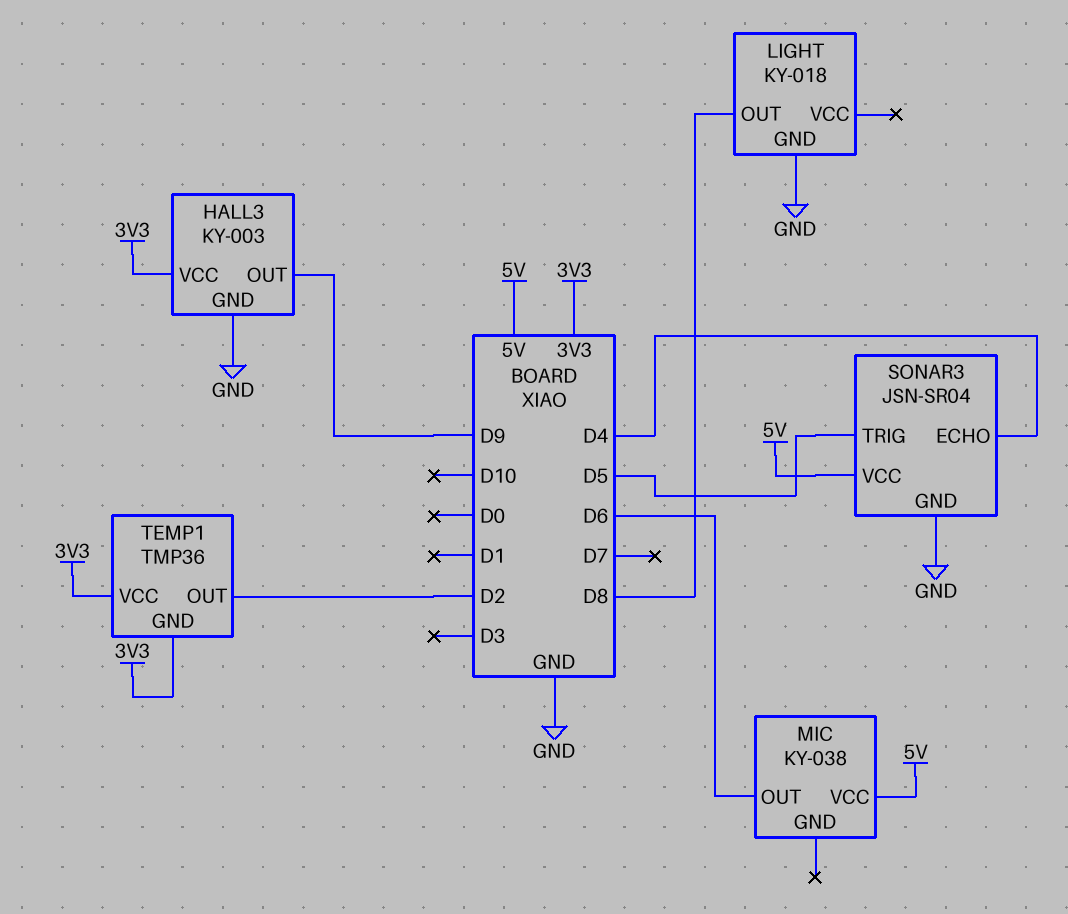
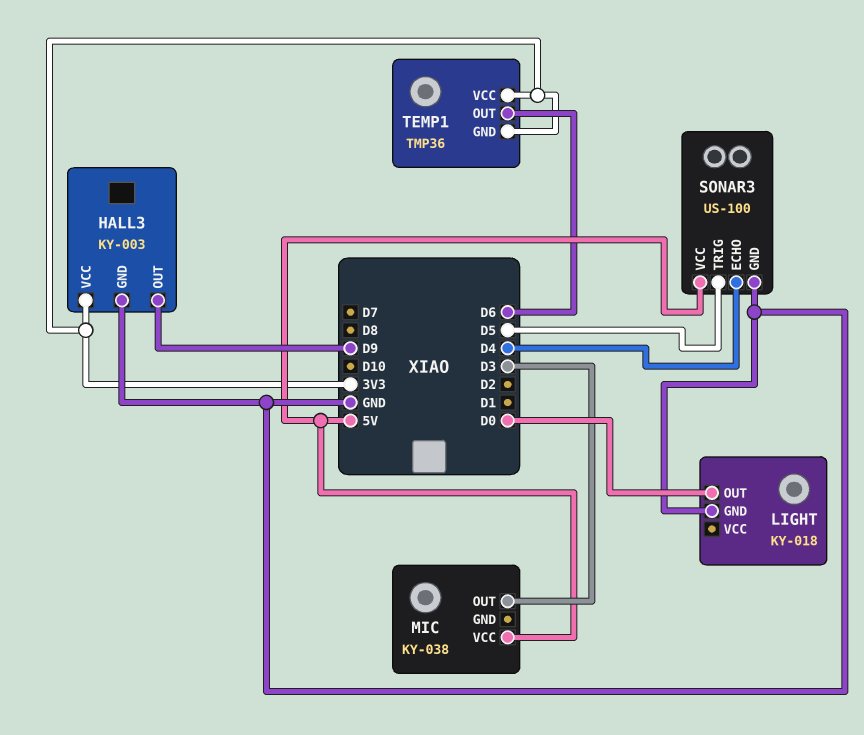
LIGHT pin OUT: D8 -> D0
MIC pin OUT: D6 -> D3
SONAR3: JSN-SR04 -> US-100
TEMP1 pin OUT: D2 -> D6

